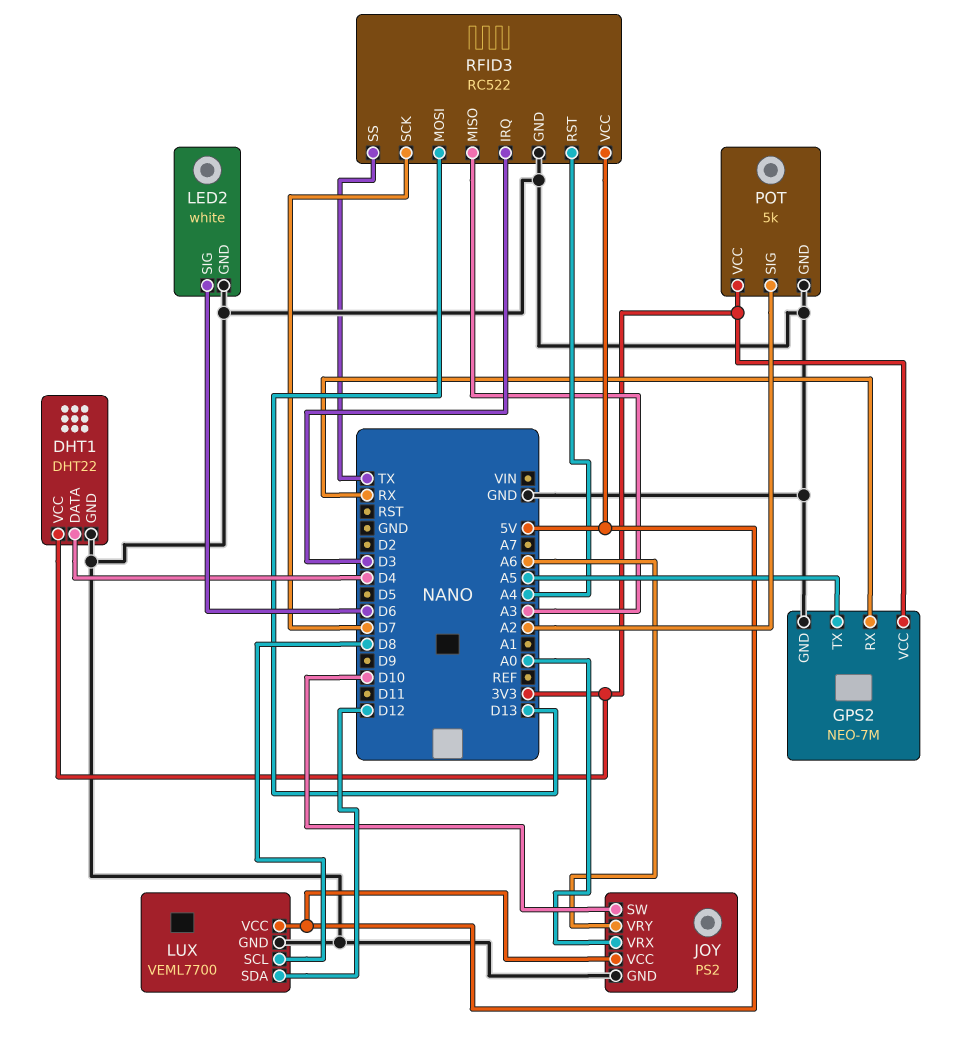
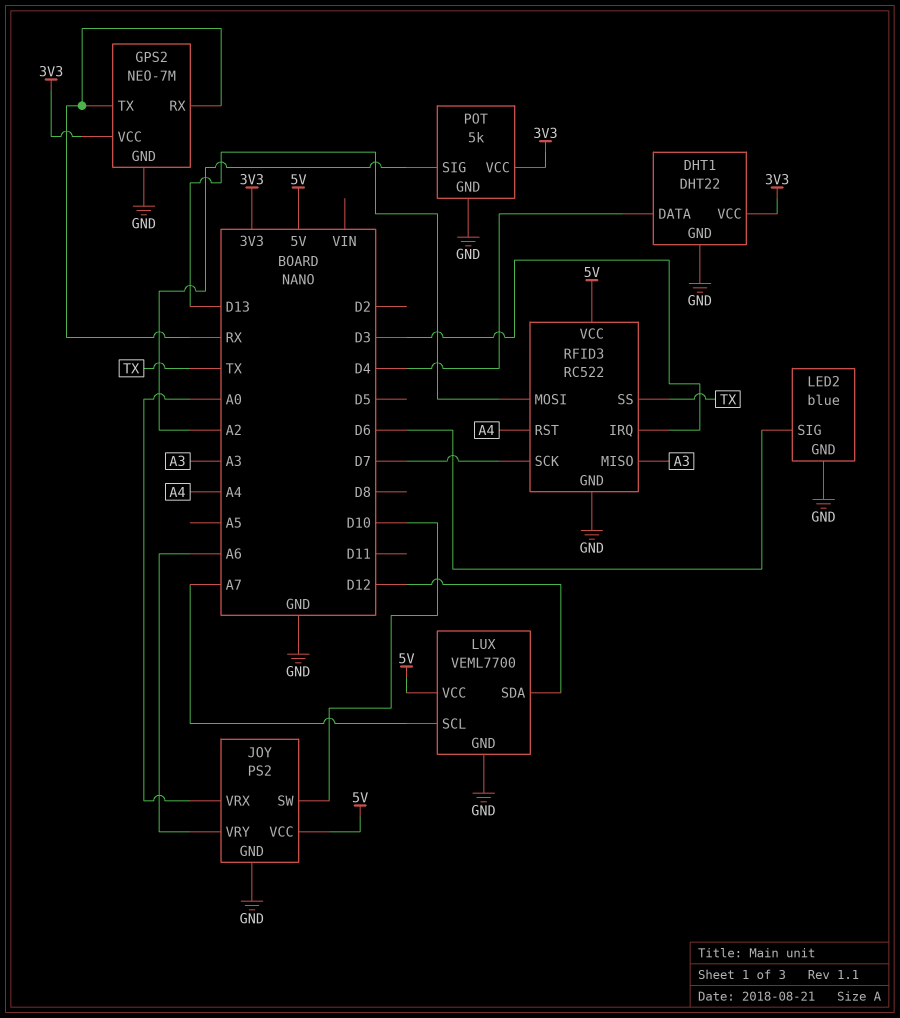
GPS2 pin TX: A5 -> RX
LED2: white -> blue
LUX pin SCL: D8 -> A7

